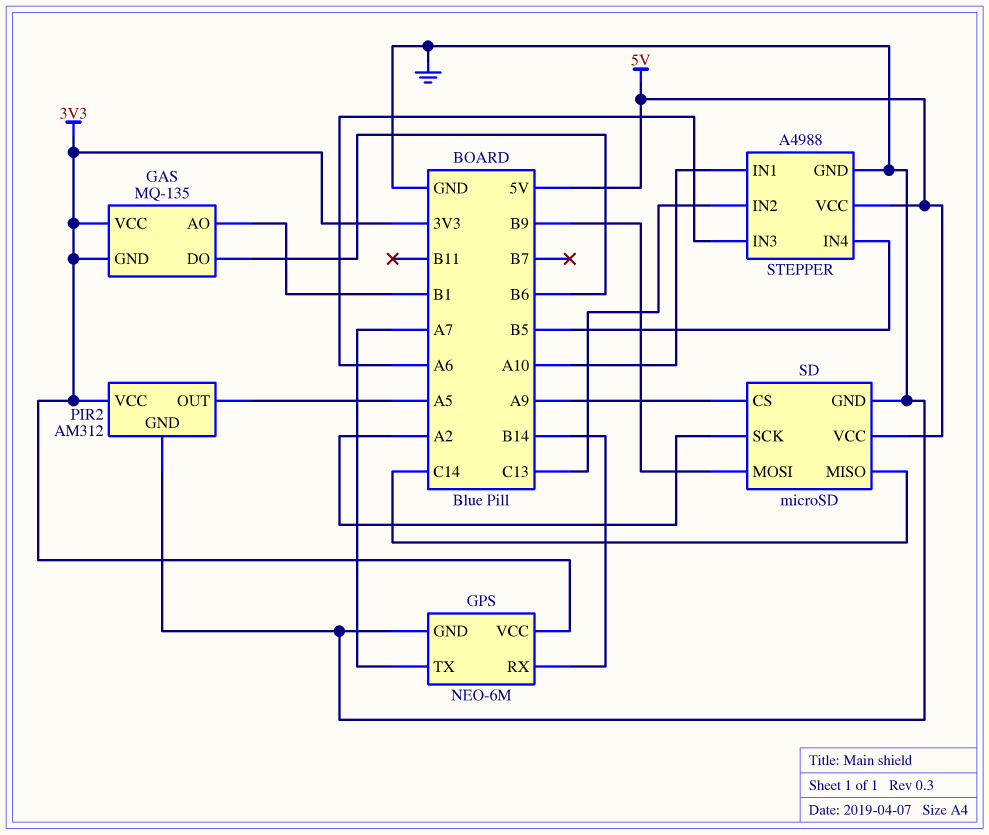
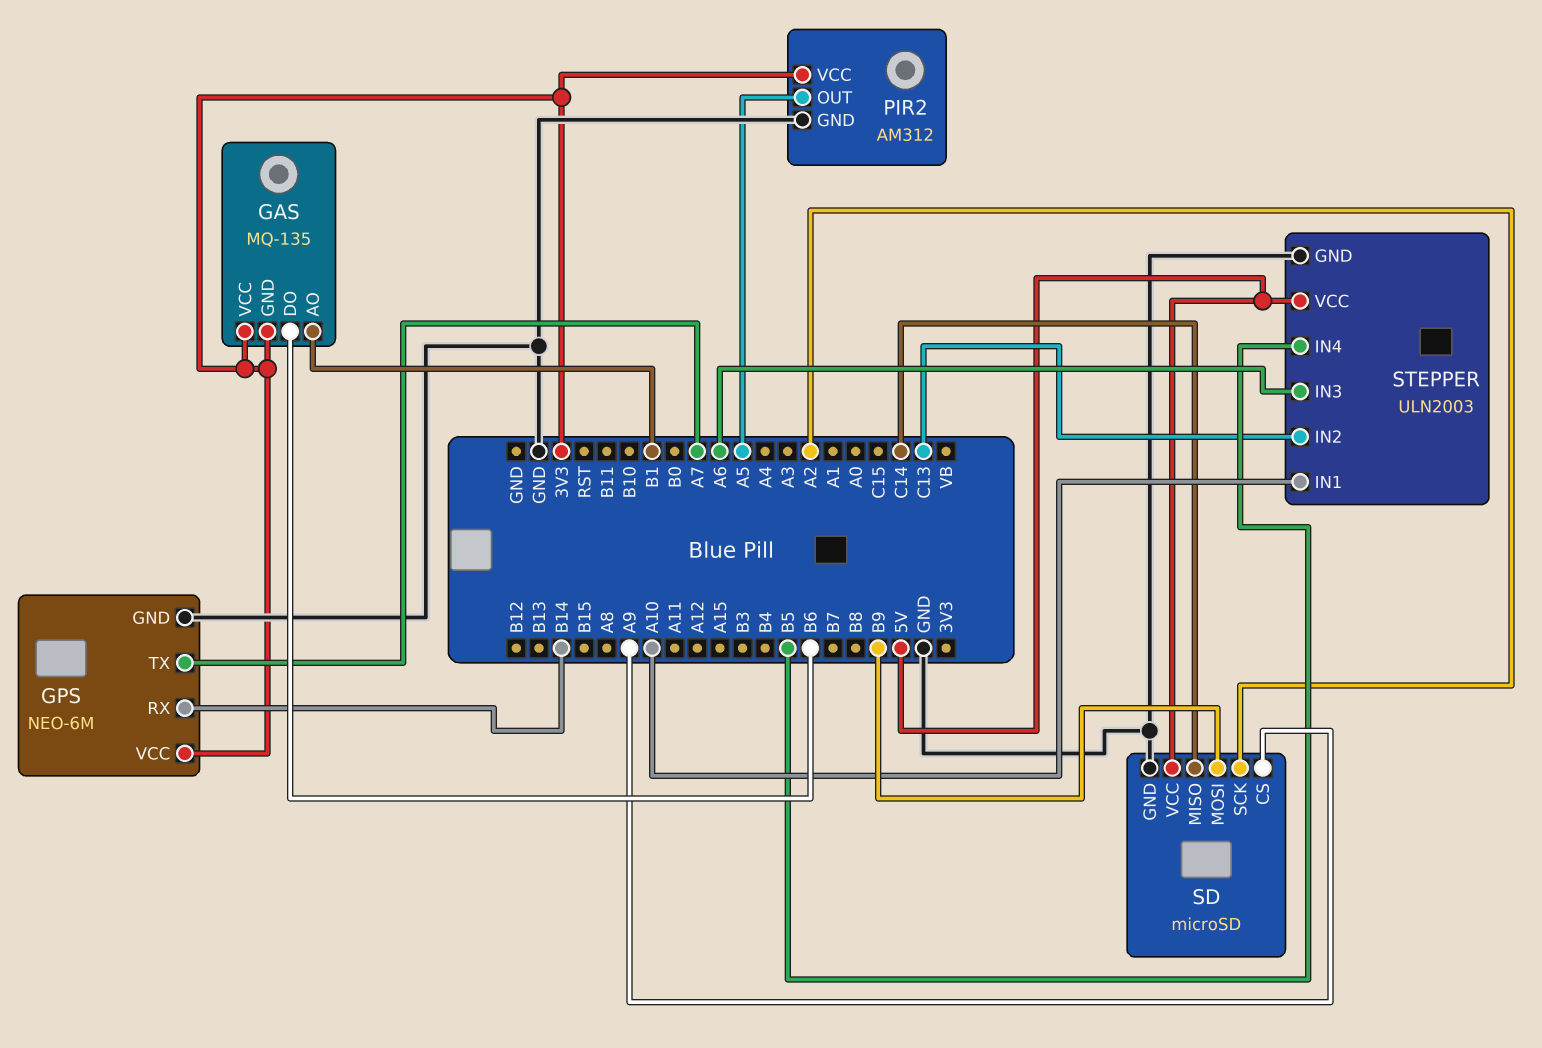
STEPPER: A4988 -> ULN2003

